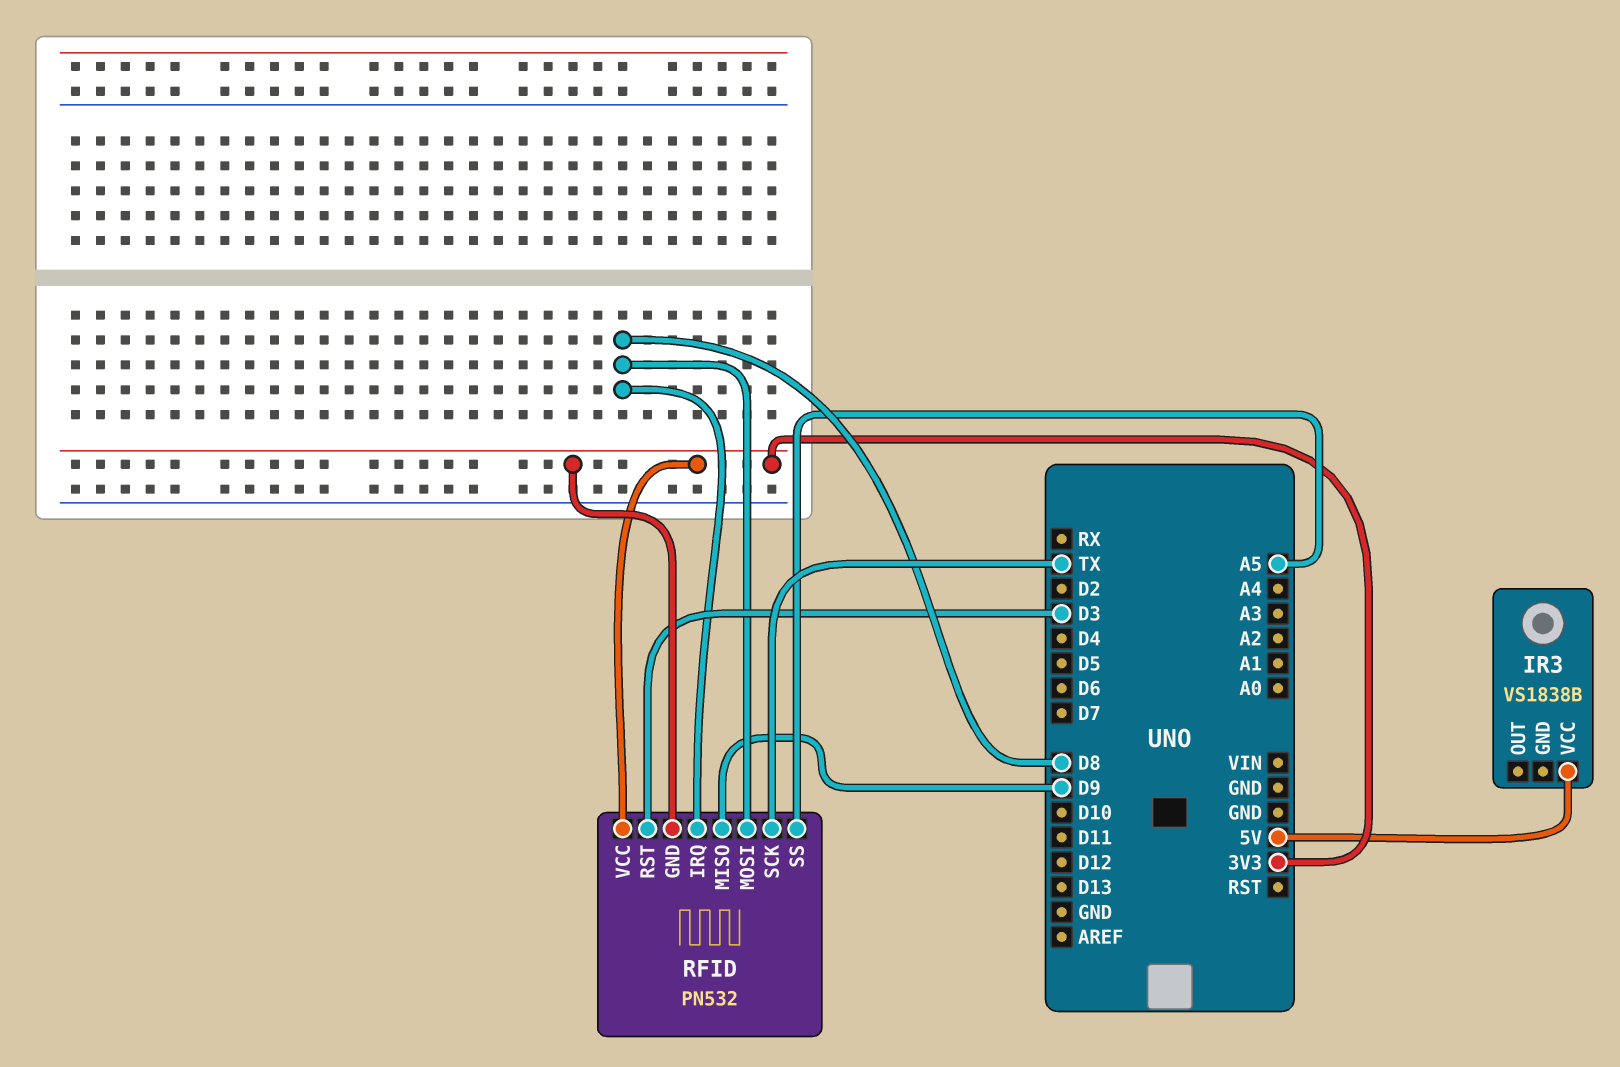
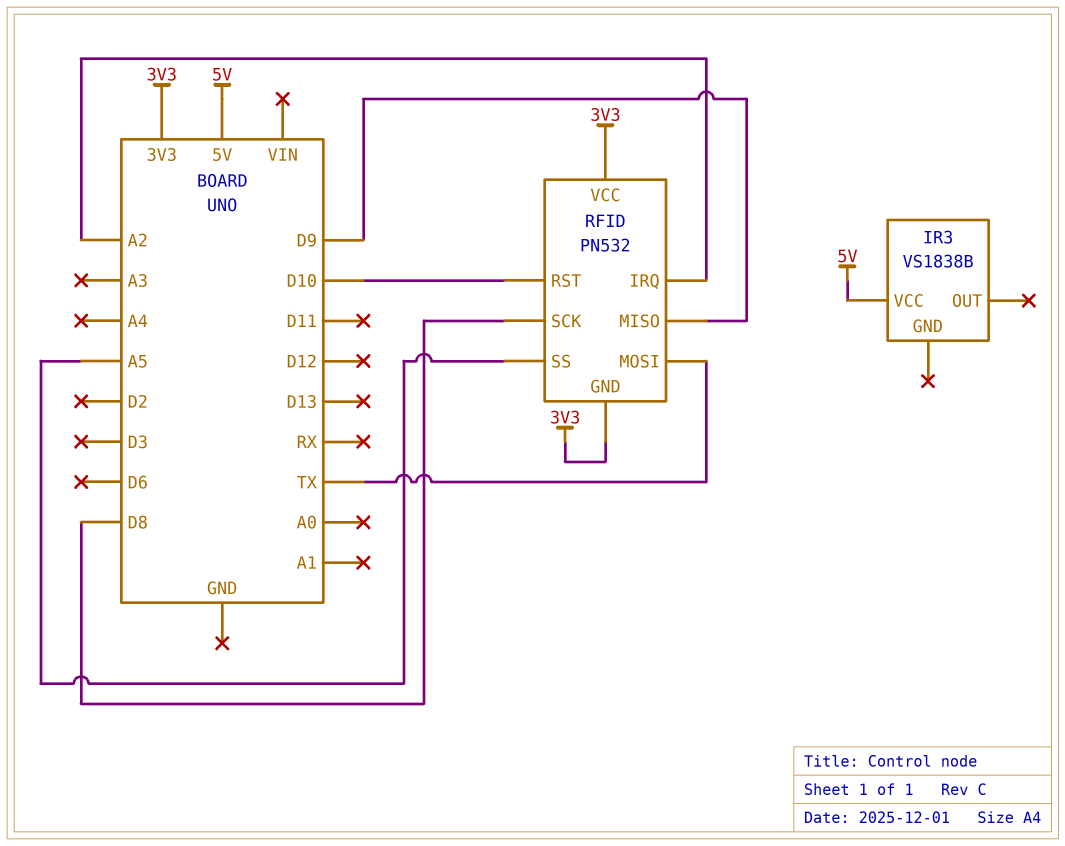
RFID pin IRQ: D8 -> A2
RFID pin MOSI: D8 -> TX
RFID pin RST: D3 -> D10
RFID pin SCK: TX -> D8

